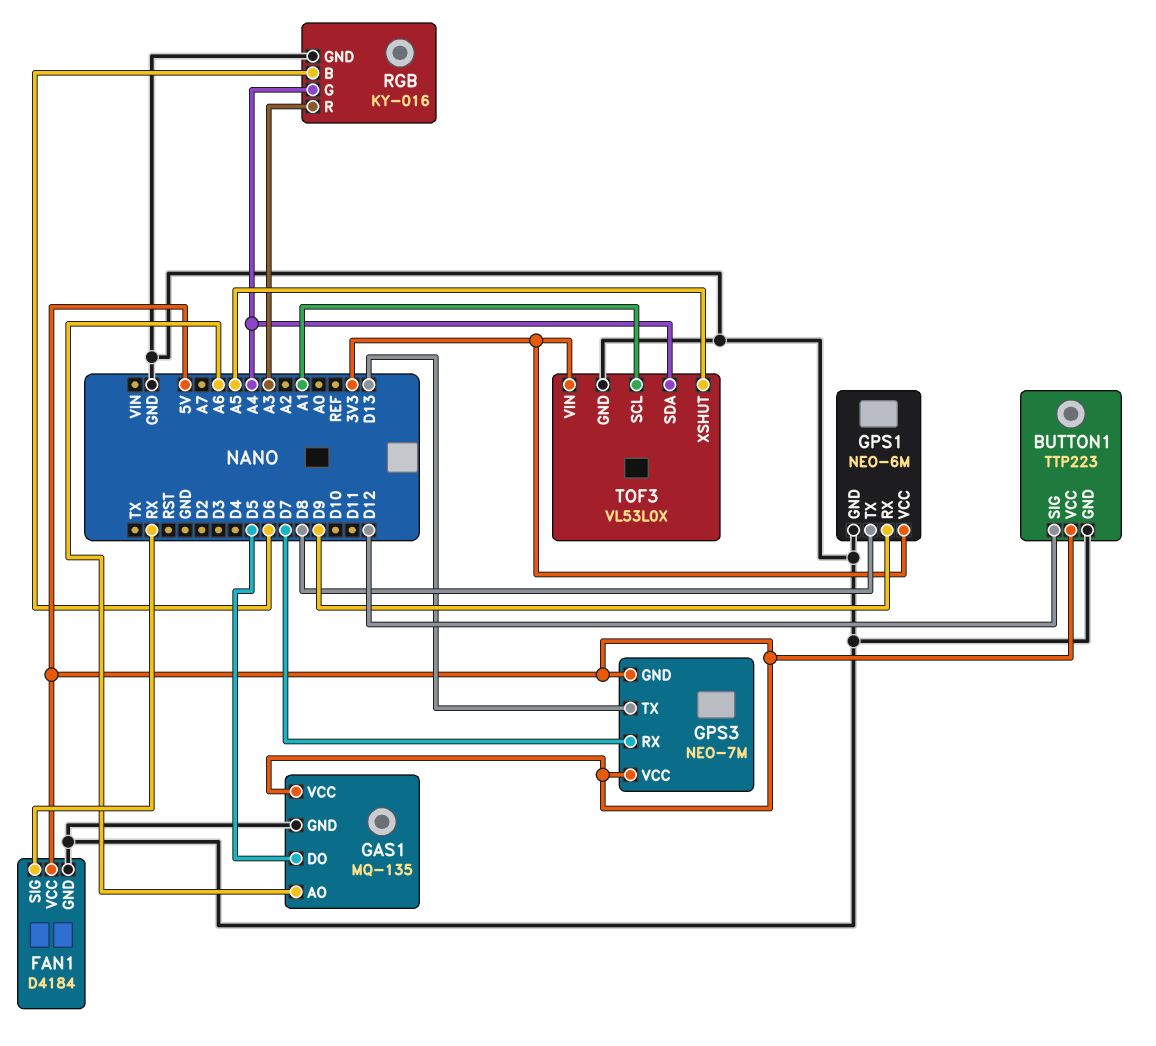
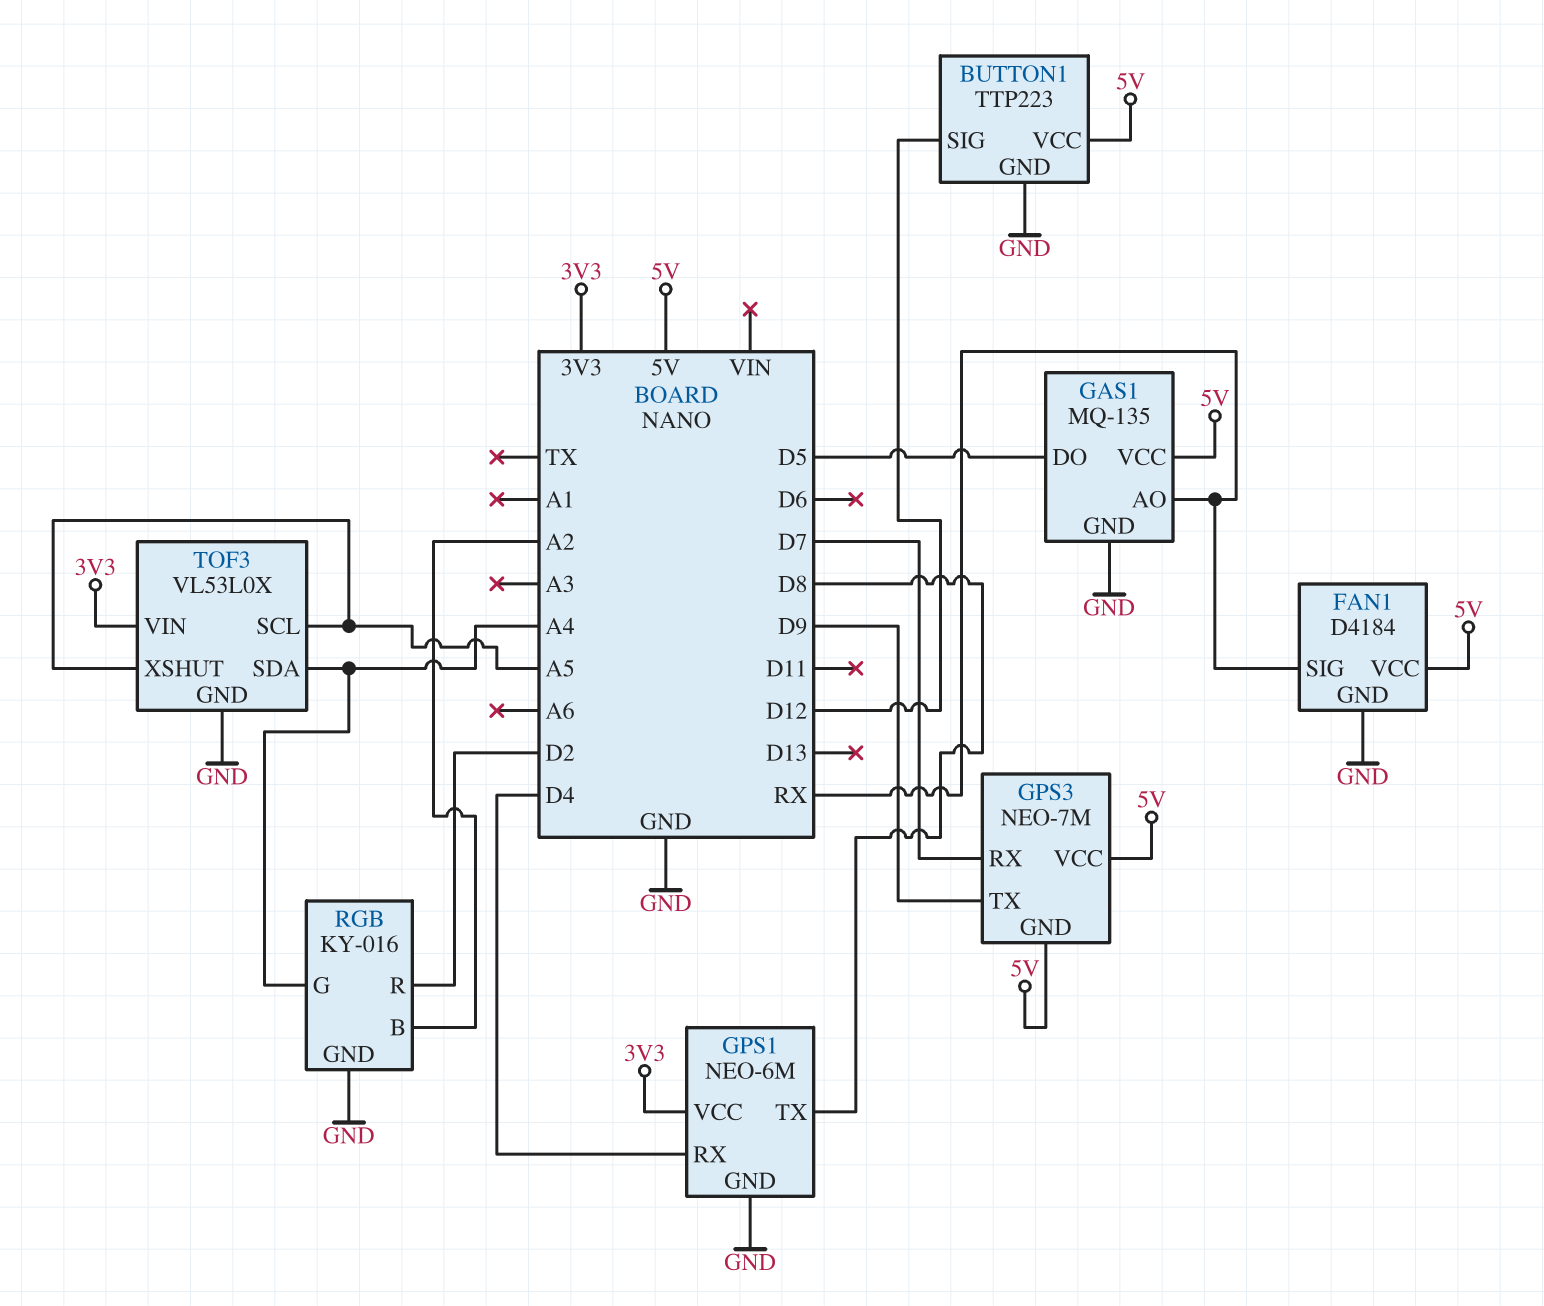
GAS1 pin AO: A6 -> RX
GPS1 pin RX: D9 -> D4
GPS3 pin TX: D13 -> D9
RGB pin B: D6 -> A2
RGB pin R: A3 -> D2
TOF3 pin SCL: A1 -> A5

